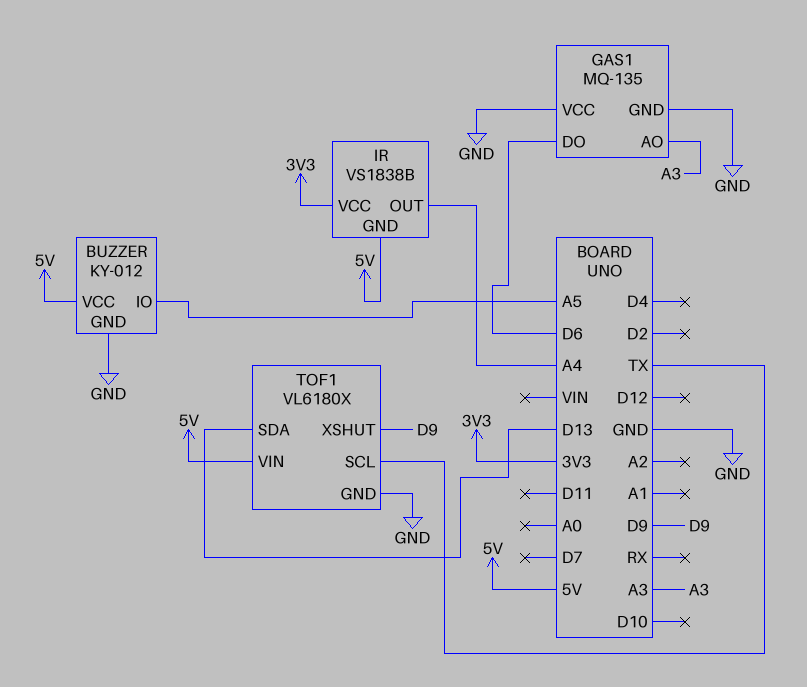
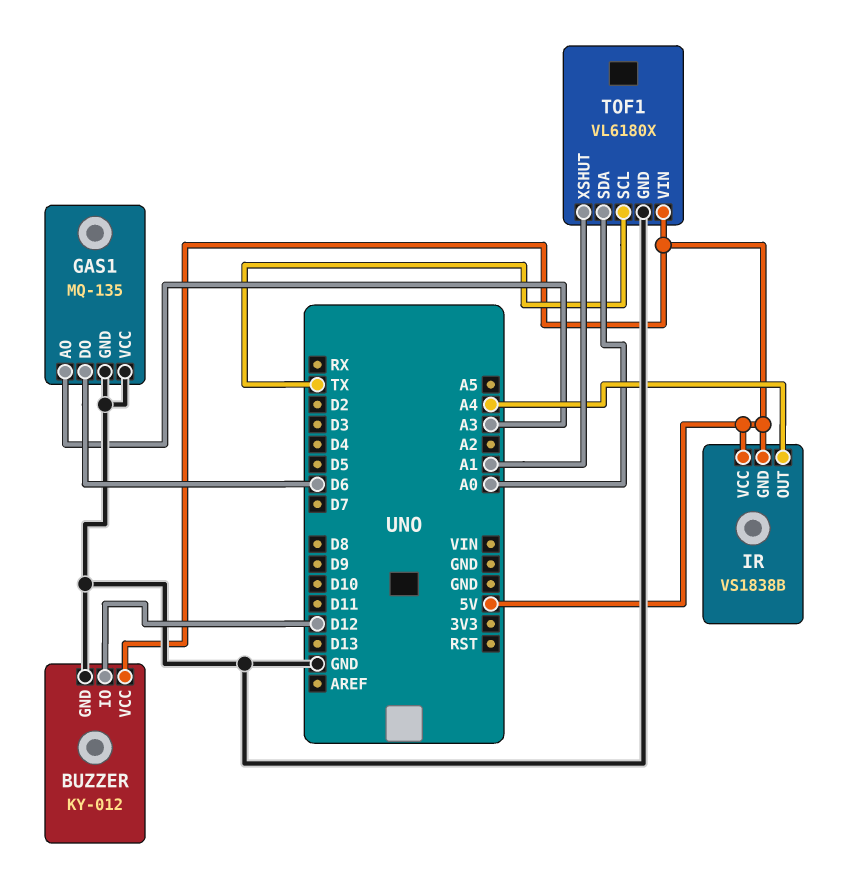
BUZZER pin IO: A5 -> D12
IR pin VCC: 3V3 -> 5V
TOF1 pin SDA: D13 -> A0
TOF1 pin XSHUT: D9 -> A1

